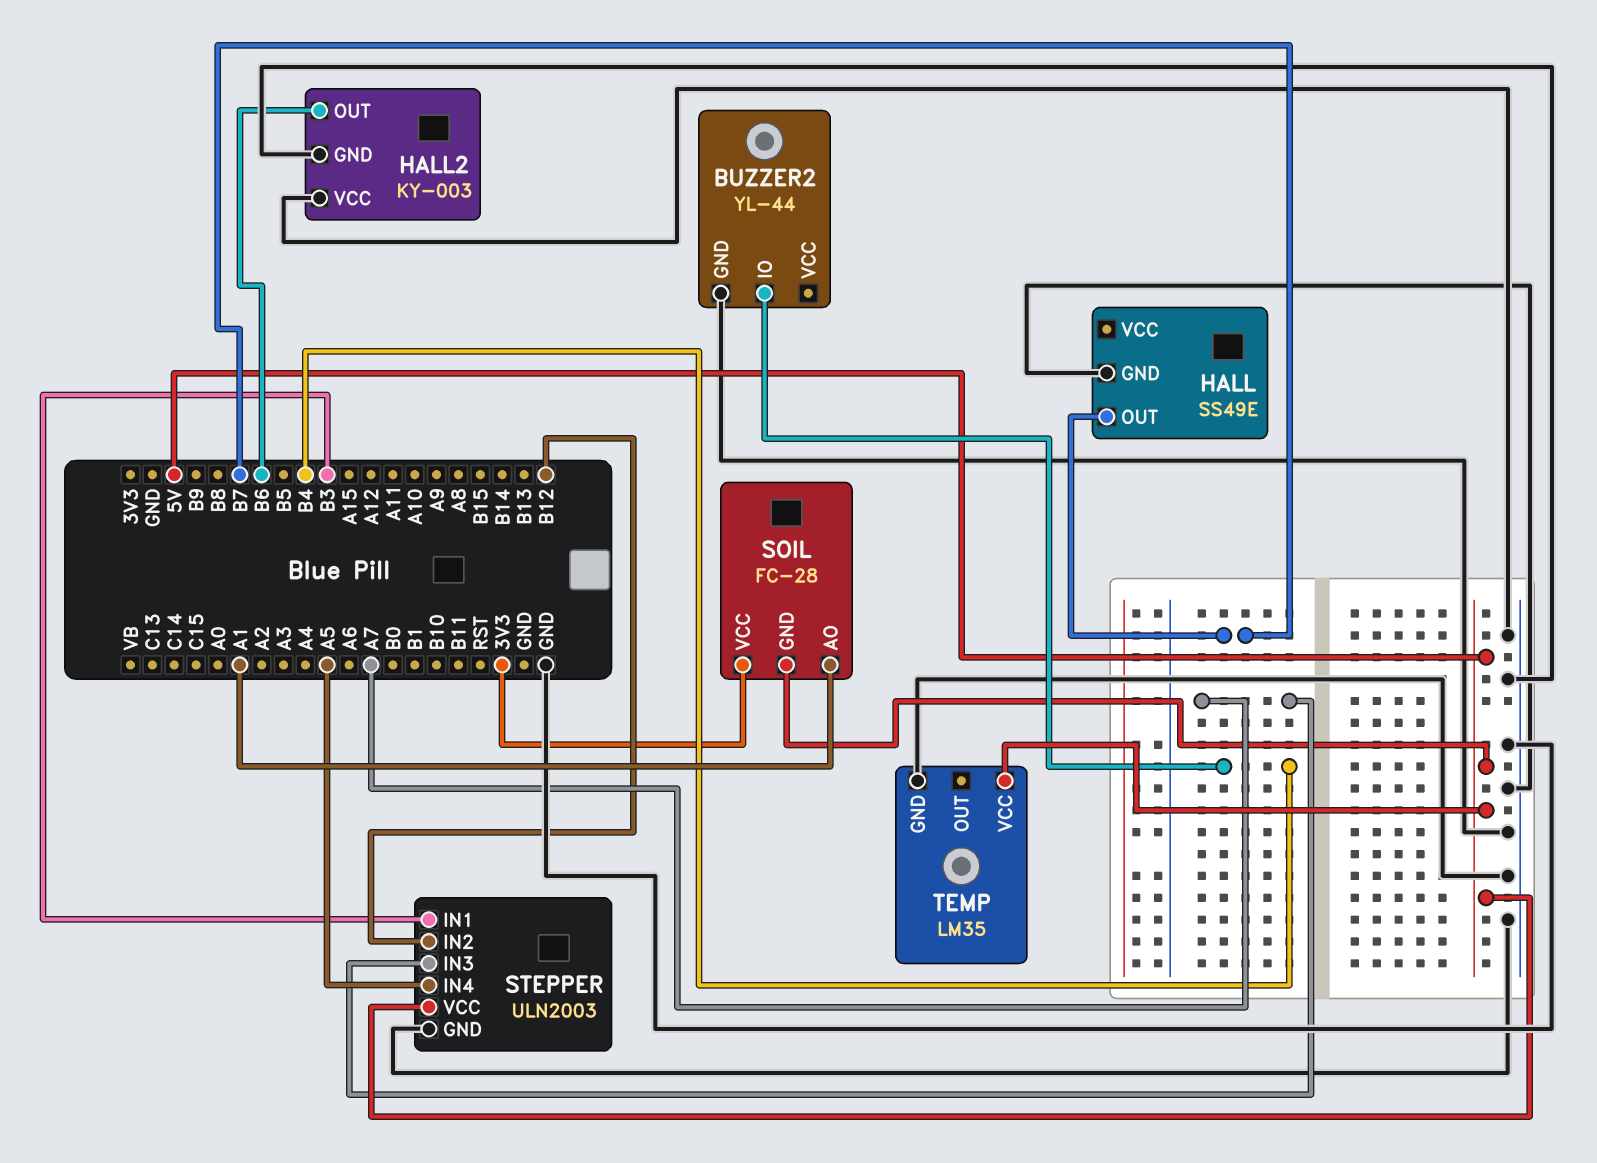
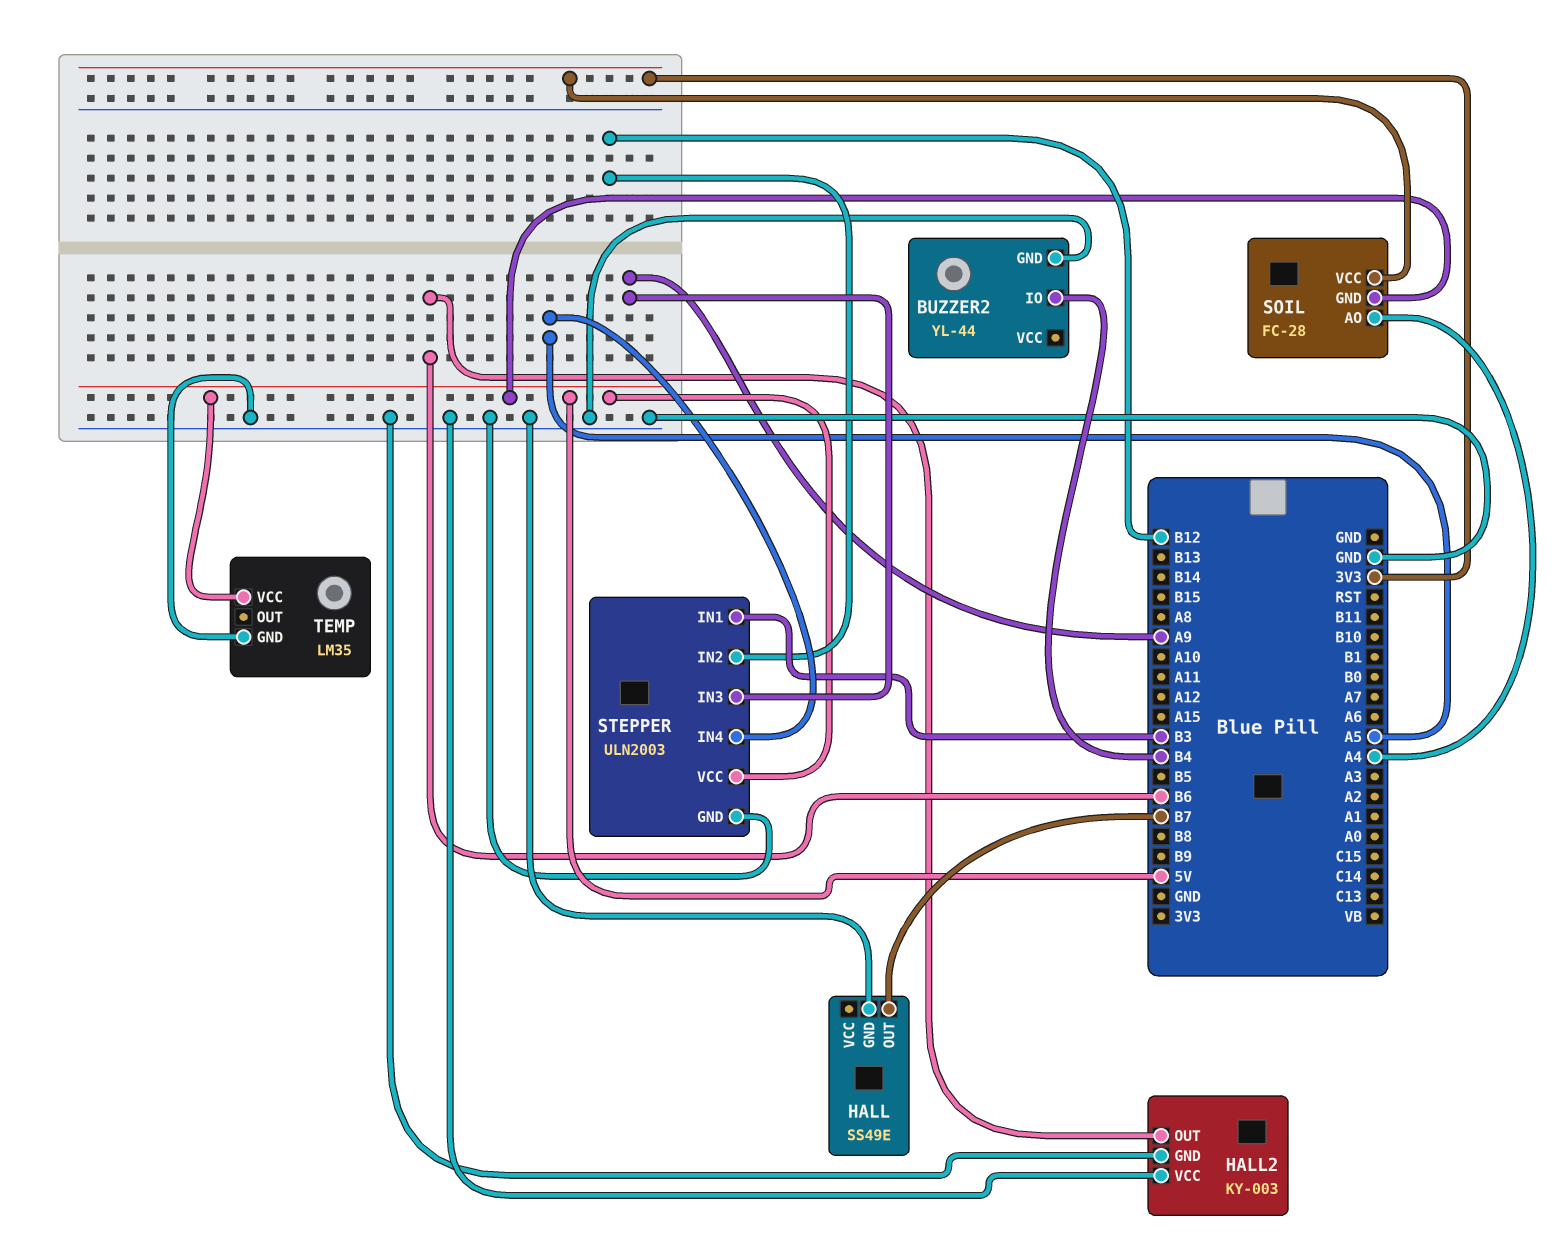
SOIL pin AO: A1 -> A4
STEPPER pin IN3: A7 -> A9

